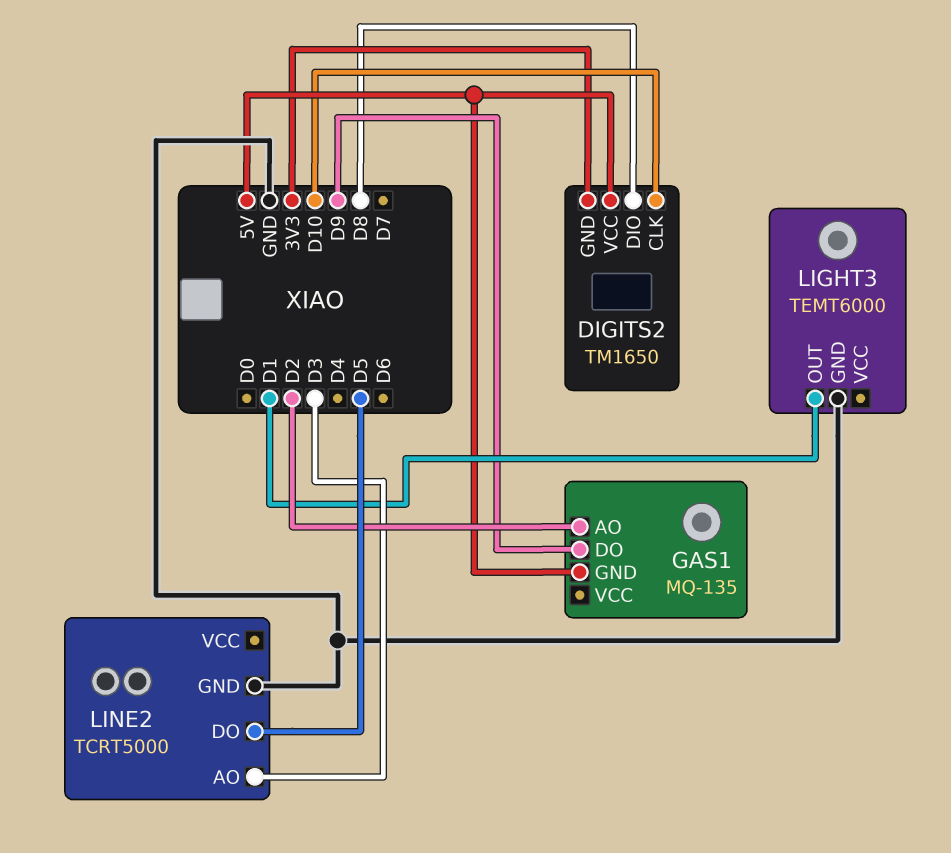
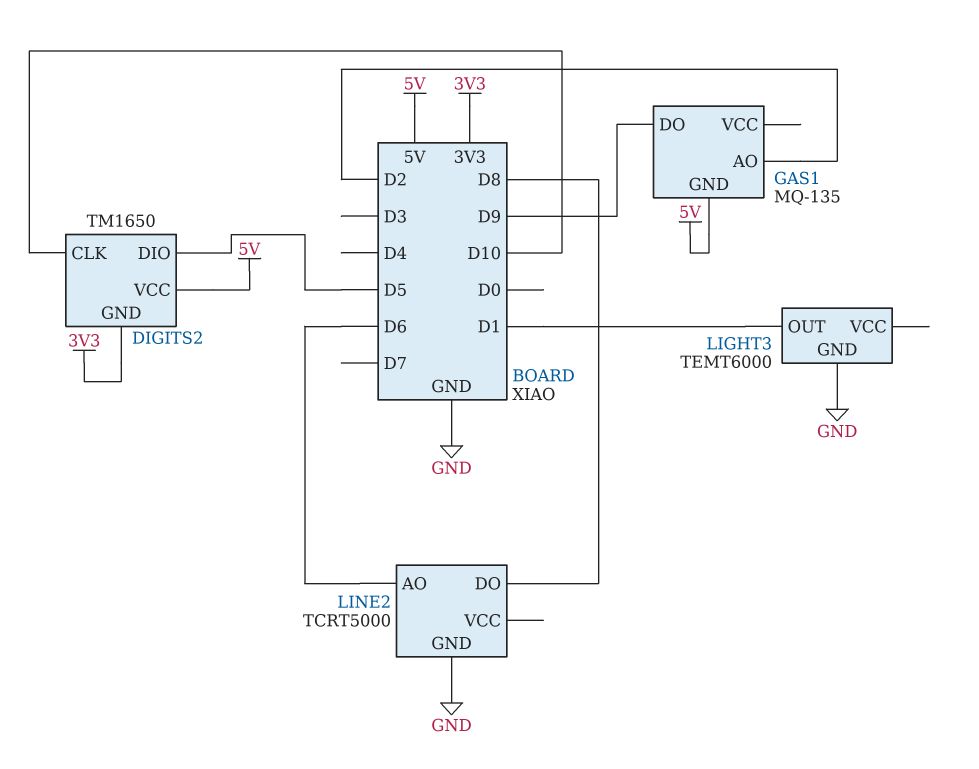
DIGITS2 pin DIO: D8 -> D5
LINE2 pin AO: D3 -> D6
LINE2 pin DO: D5 -> D8

